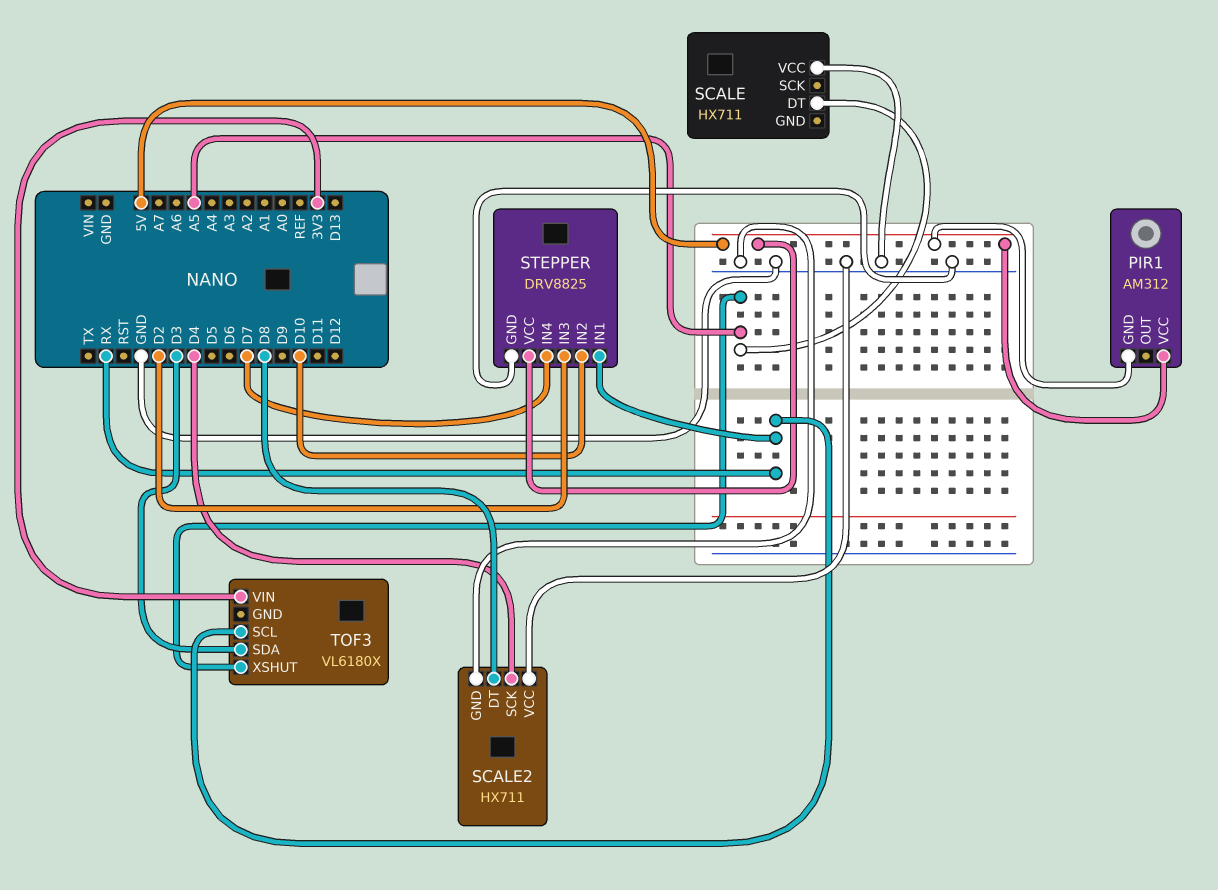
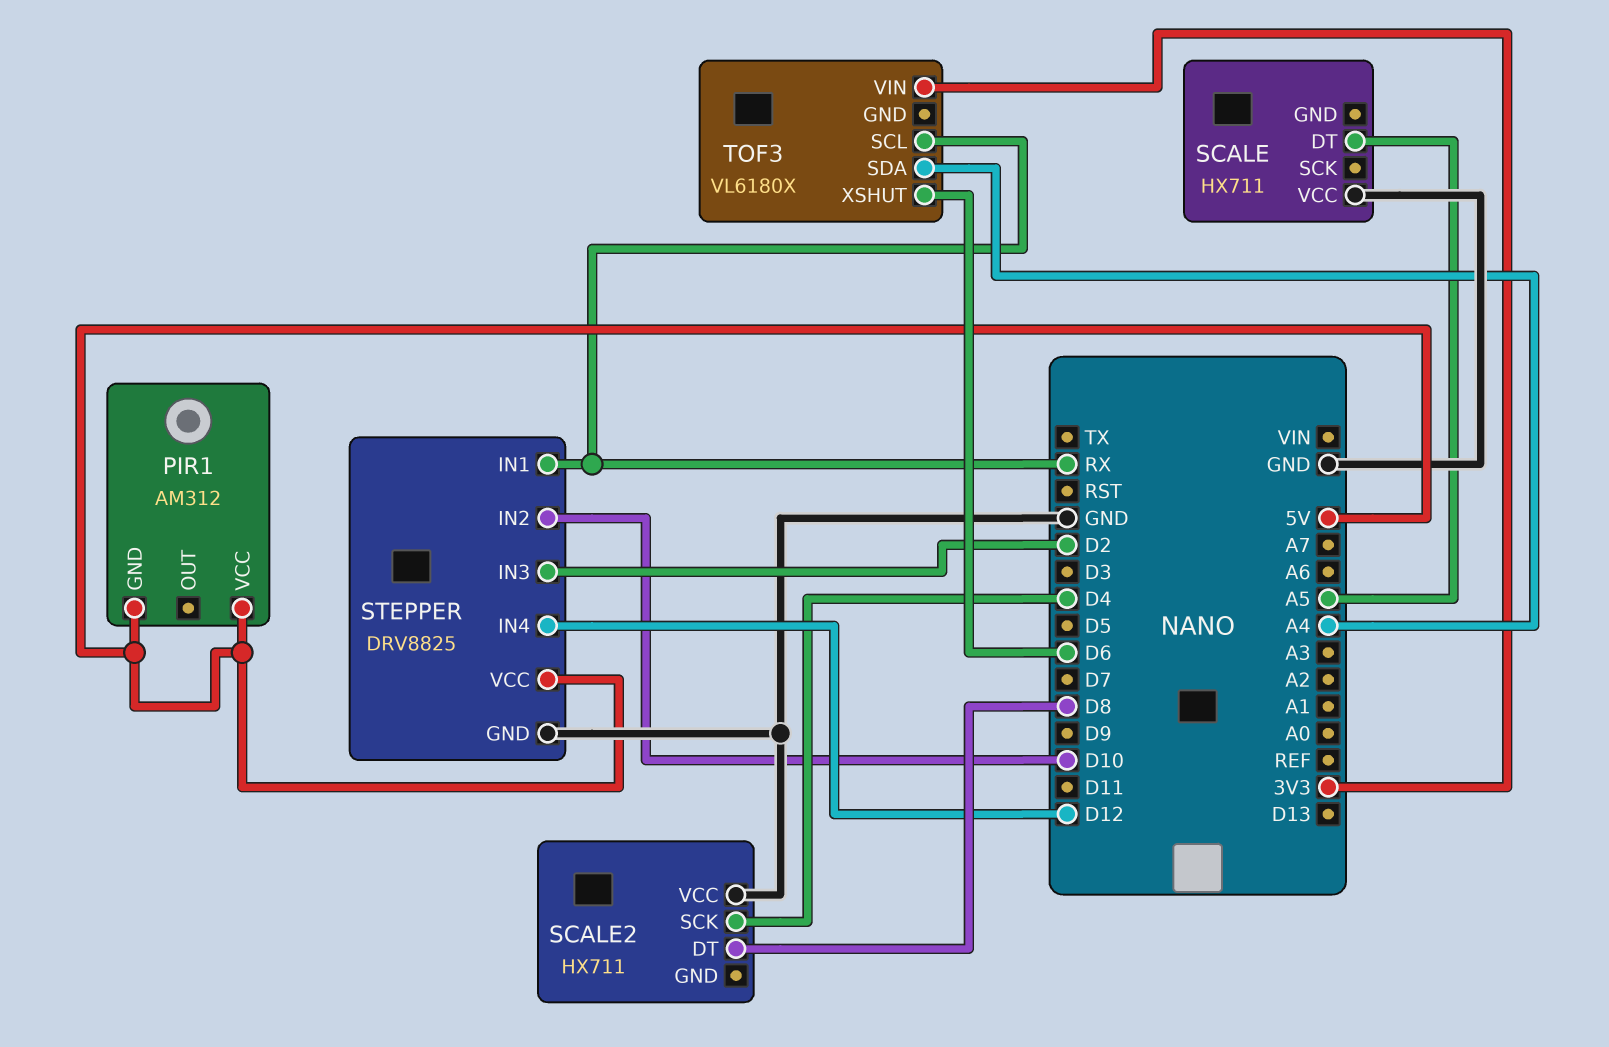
SCALE2 pin GND: GND -> none
STEPPER pin IN4: D7 -> D12
TOF3 pin SDA: D3 -> A4
TOF3 pin XSHUT: A5 -> D6

